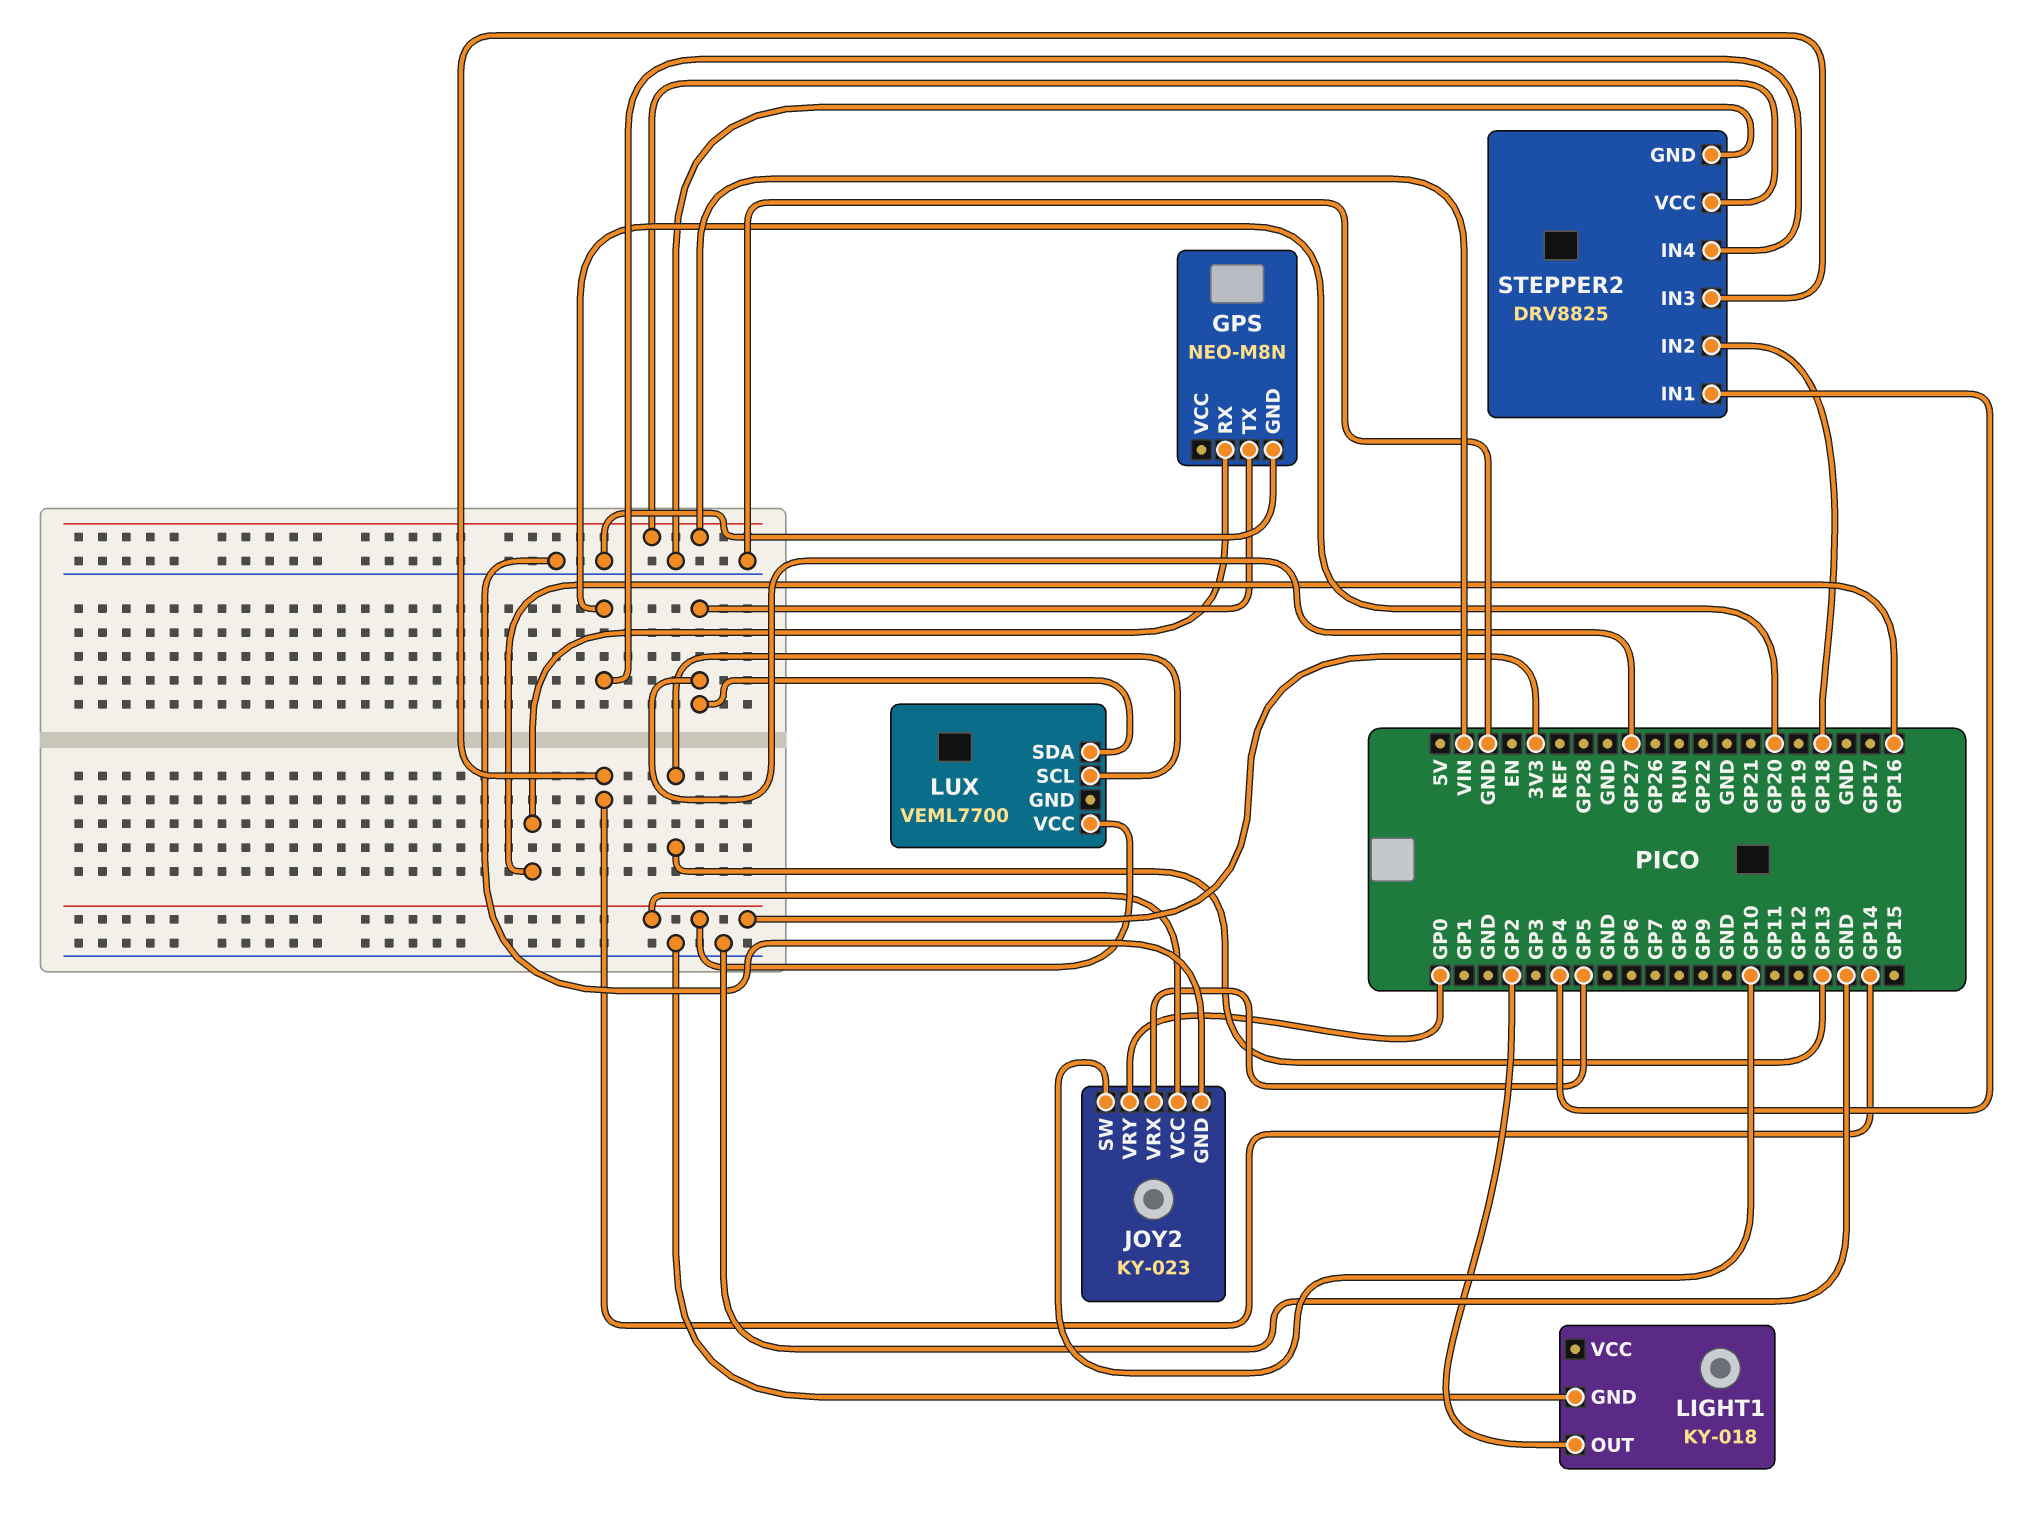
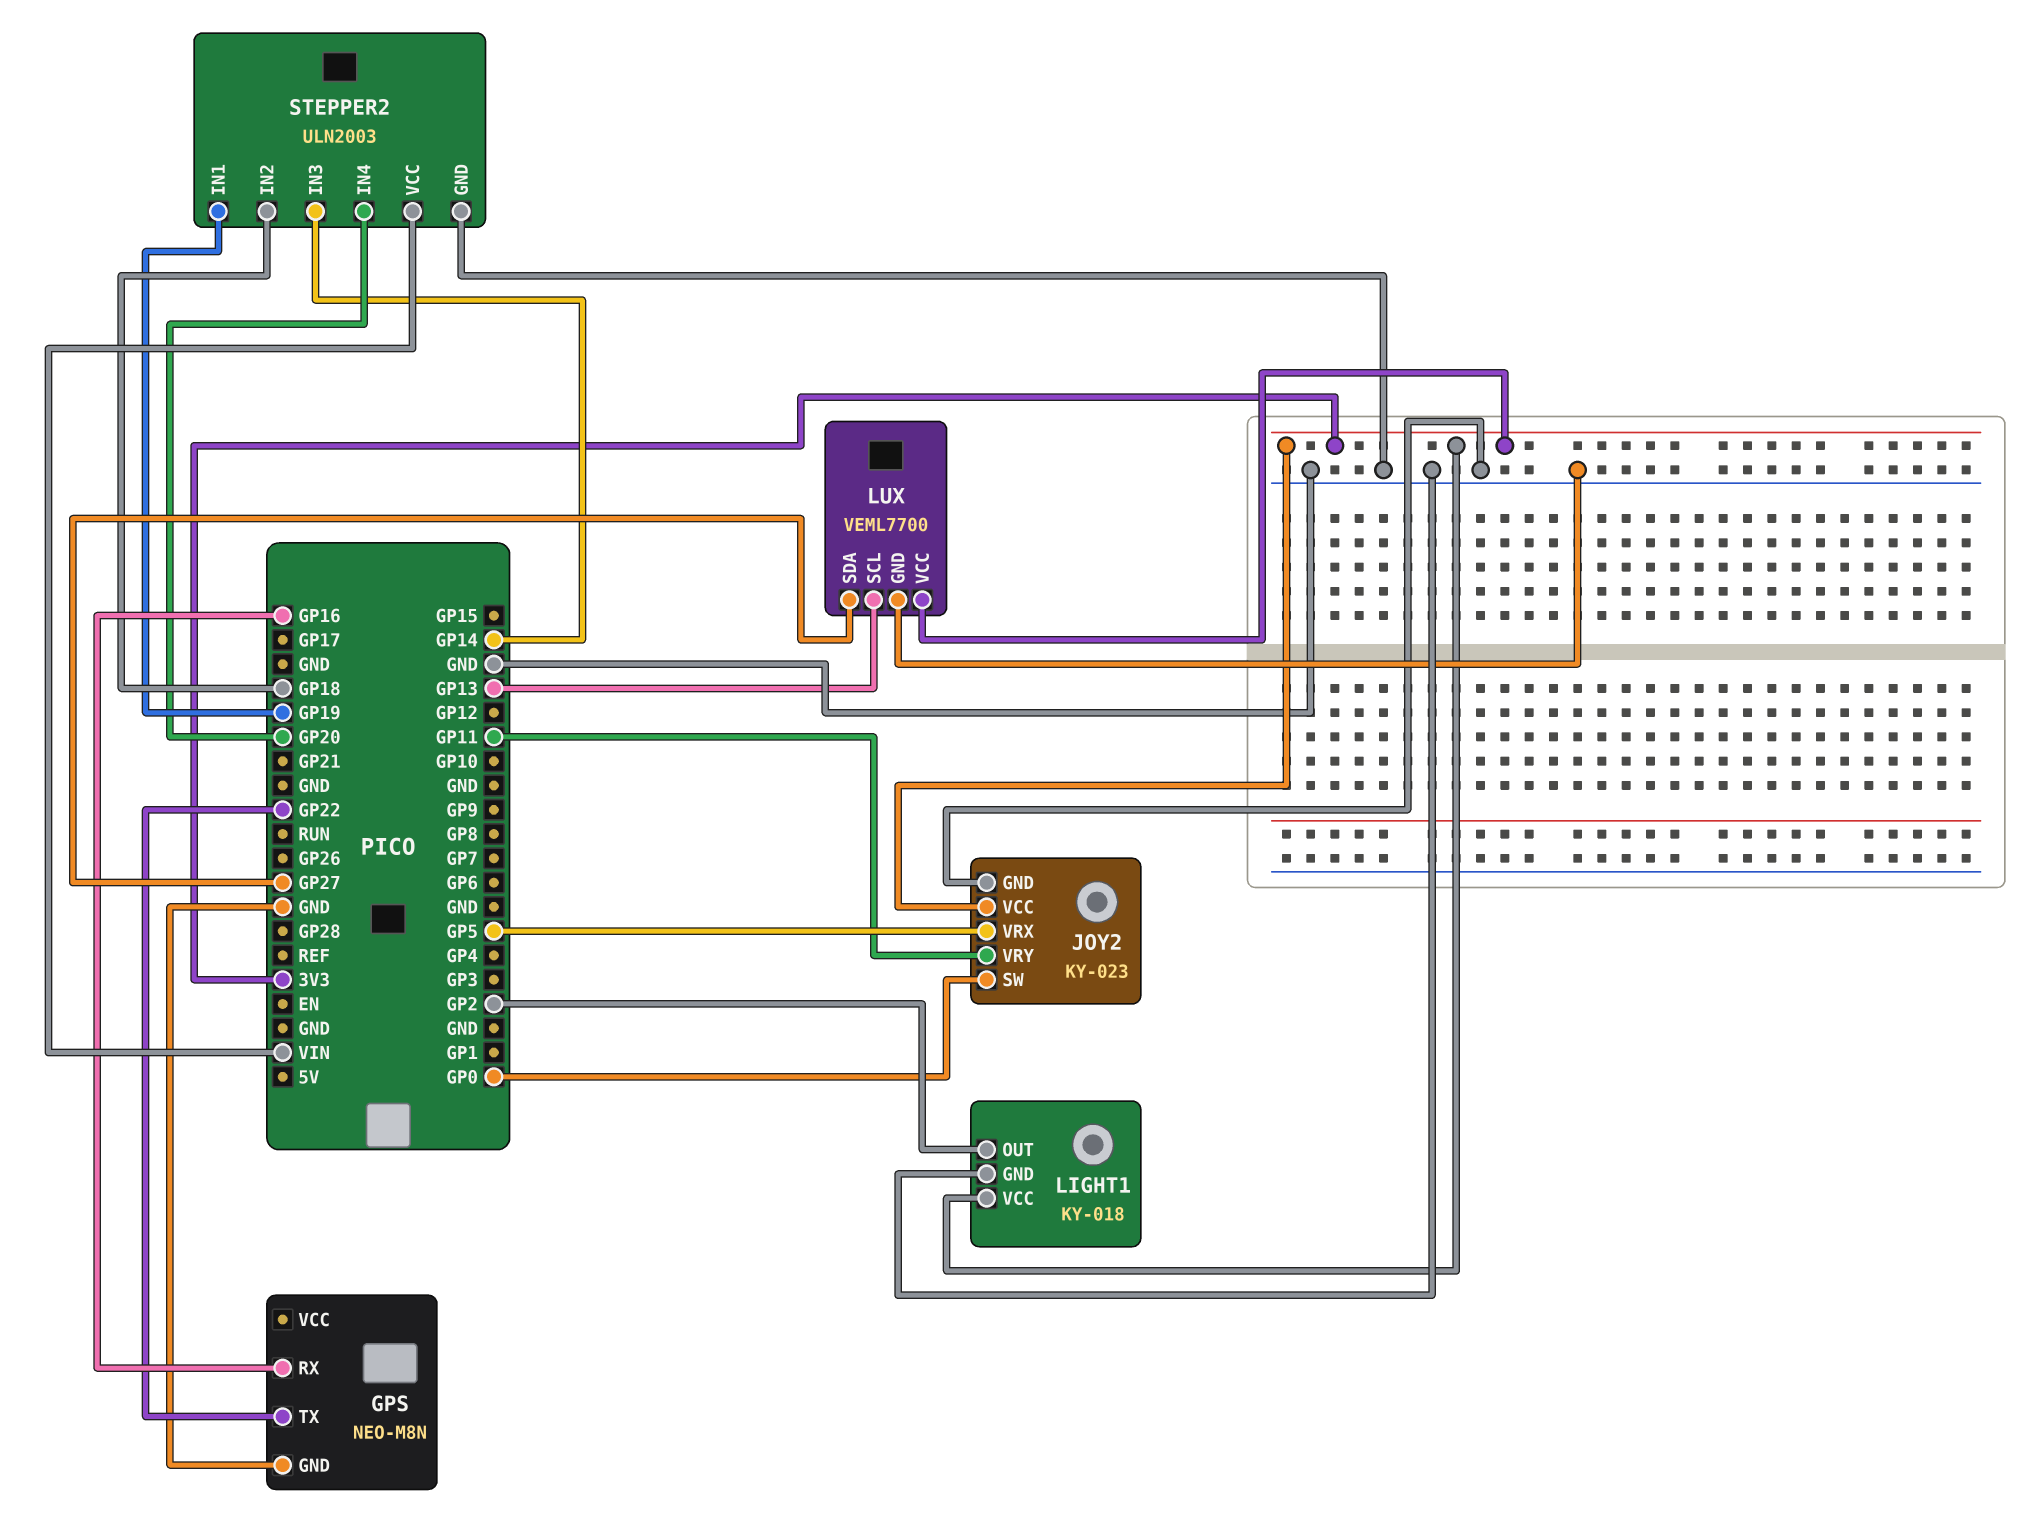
GPS pin TX: GP27 -> GP22
JOY2 pin SW: GP10 -> GP0
JOY2 pin VRY: GP0 -> GP11
LIGHT1 pin VCC: none -> 3V3
LUX pin GND: none -> GND
STEPPER2: DRV8825 -> ULN2003
STEPPER2 pin IN1: GP4 -> GP19

